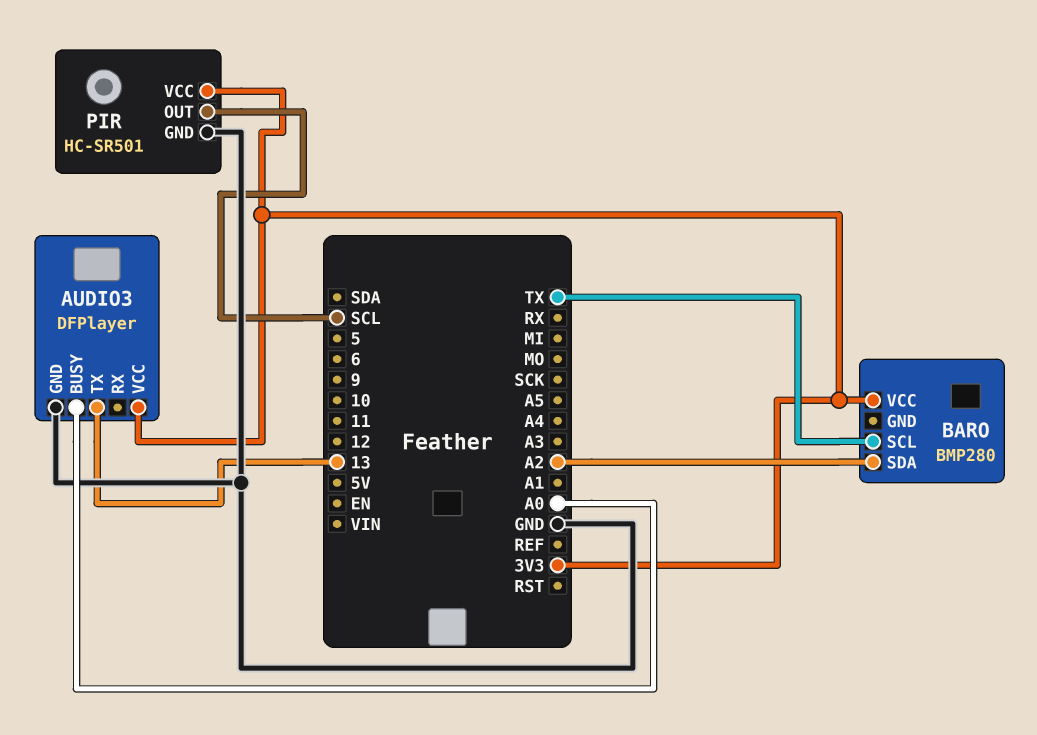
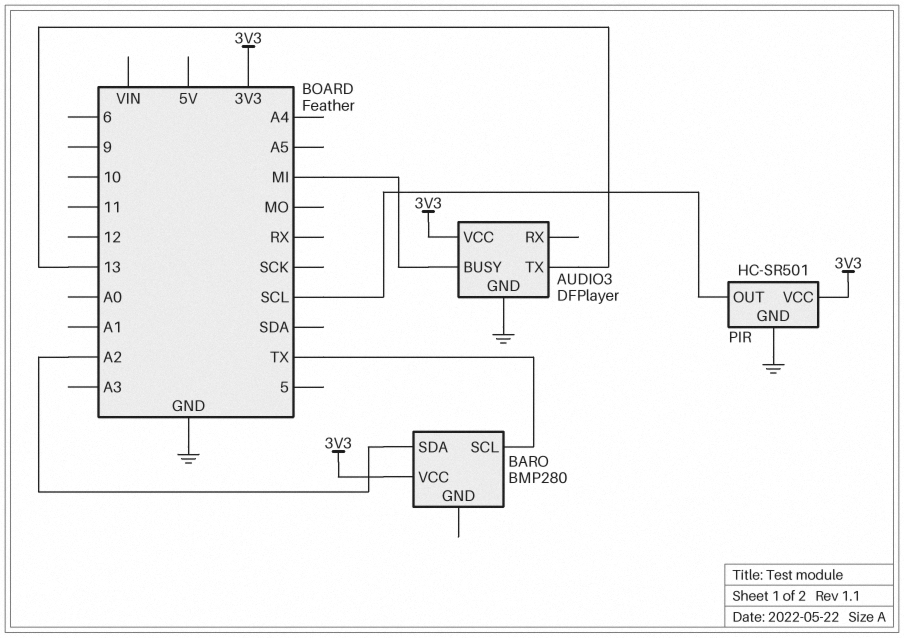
AUDIO3 pin BUSY: A0 -> MI

